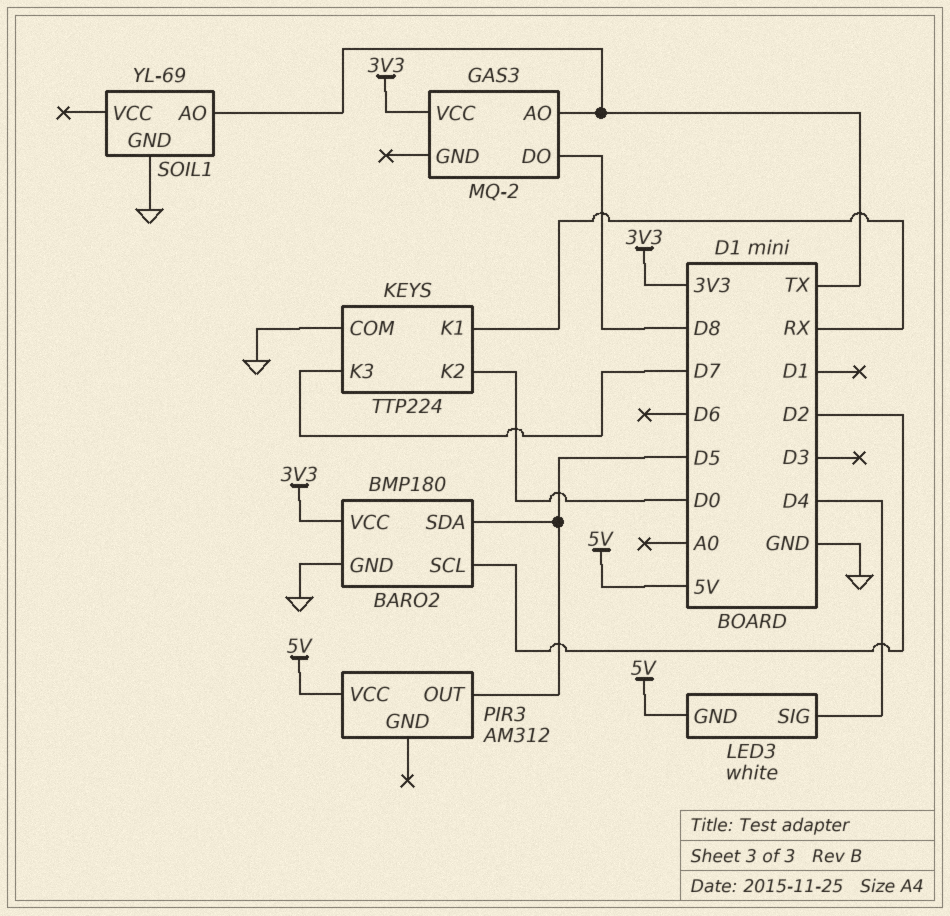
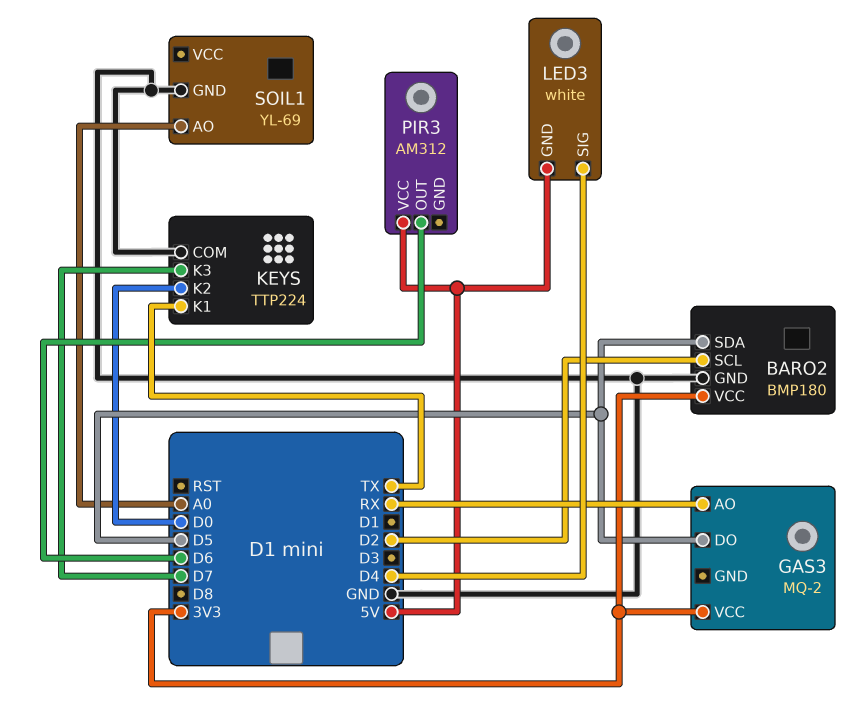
GAS3 pin AO: TX -> RX
GAS3 pin DO: D8 -> D5
KEYS pin K1: RX -> TX
PIR3 pin OUT: D5 -> D6
SOIL1 pin AO: TX -> A0

